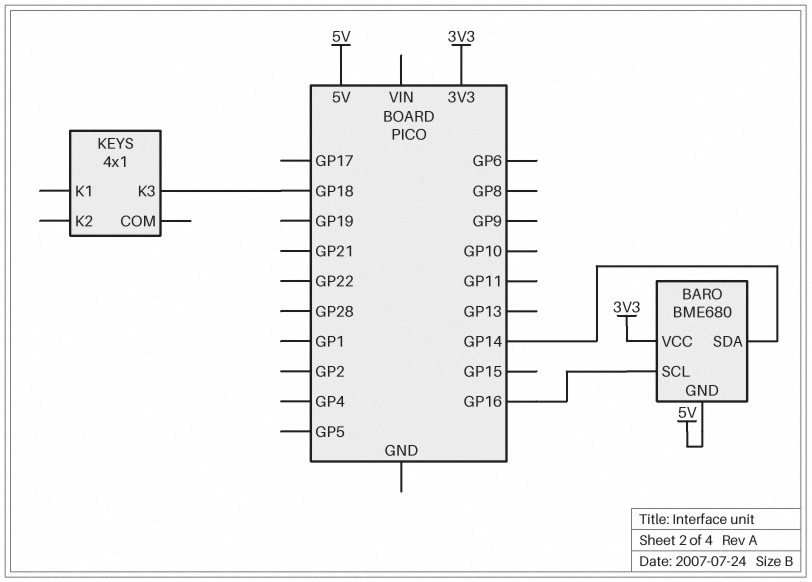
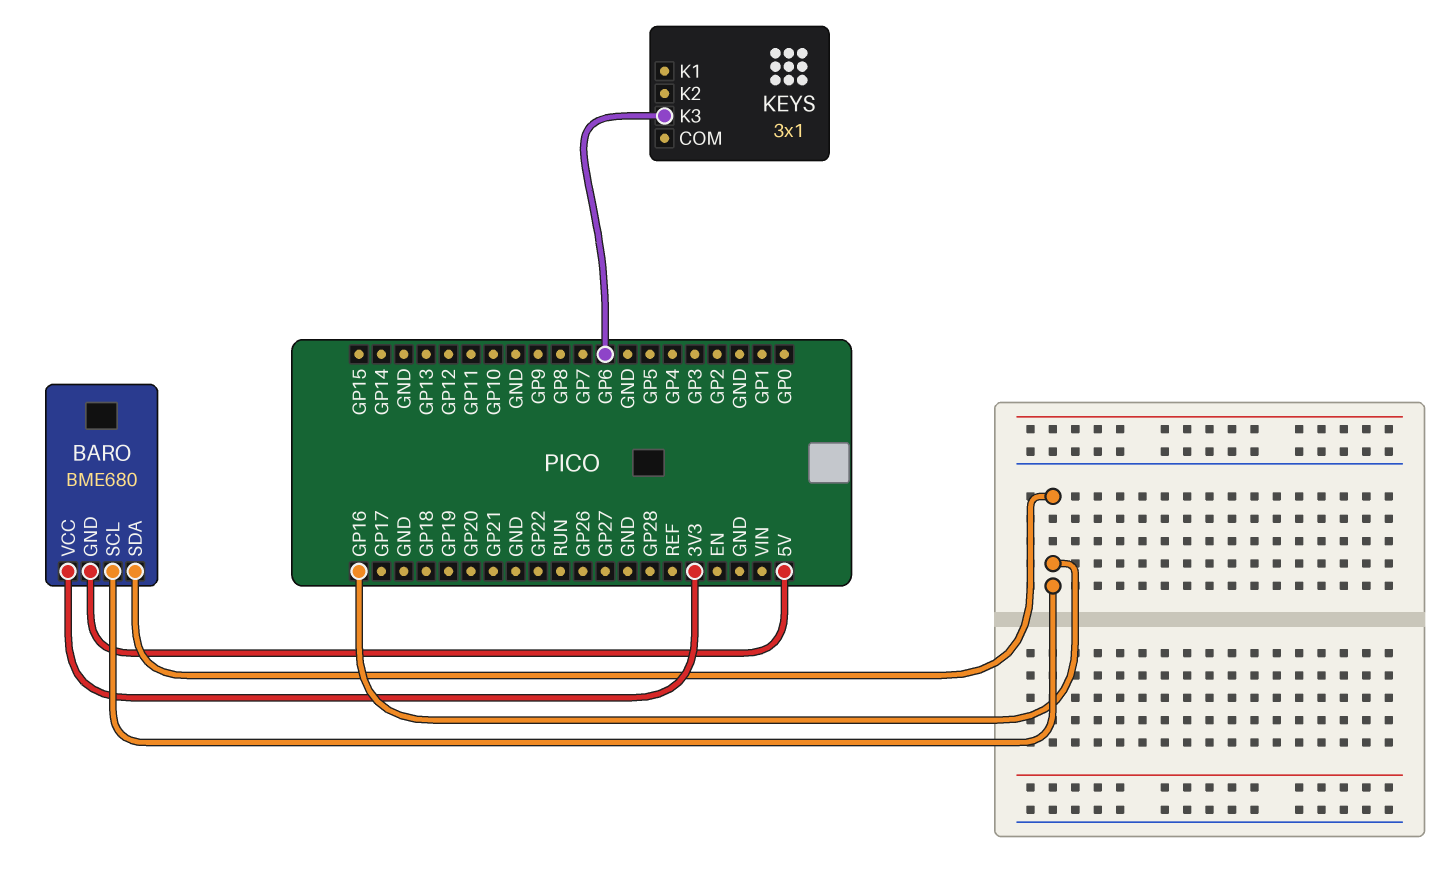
BARO pin SDA: GP14 -> GP16
KEYS: 4x1 -> 3x1
KEYS pin K3: GP18 -> GP6

